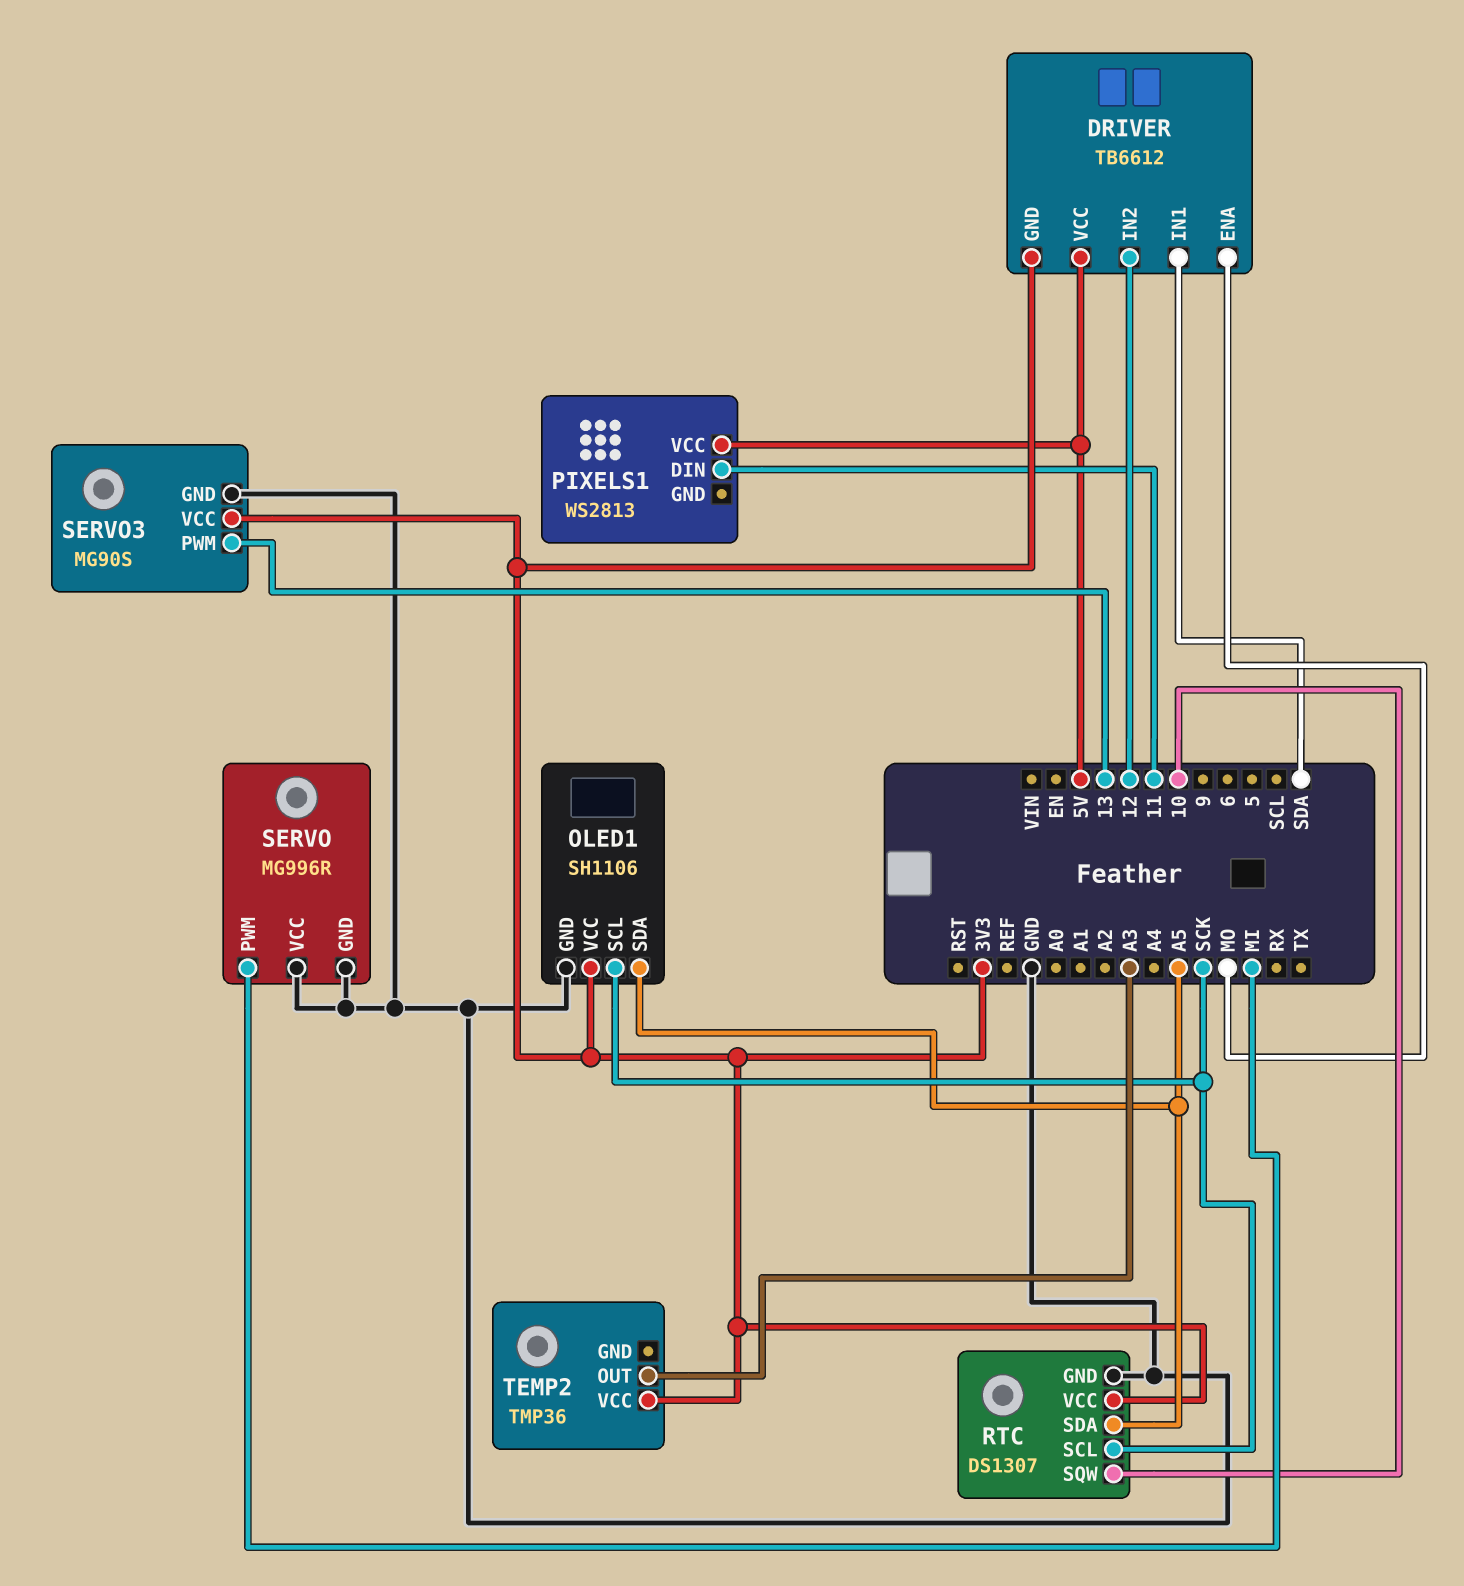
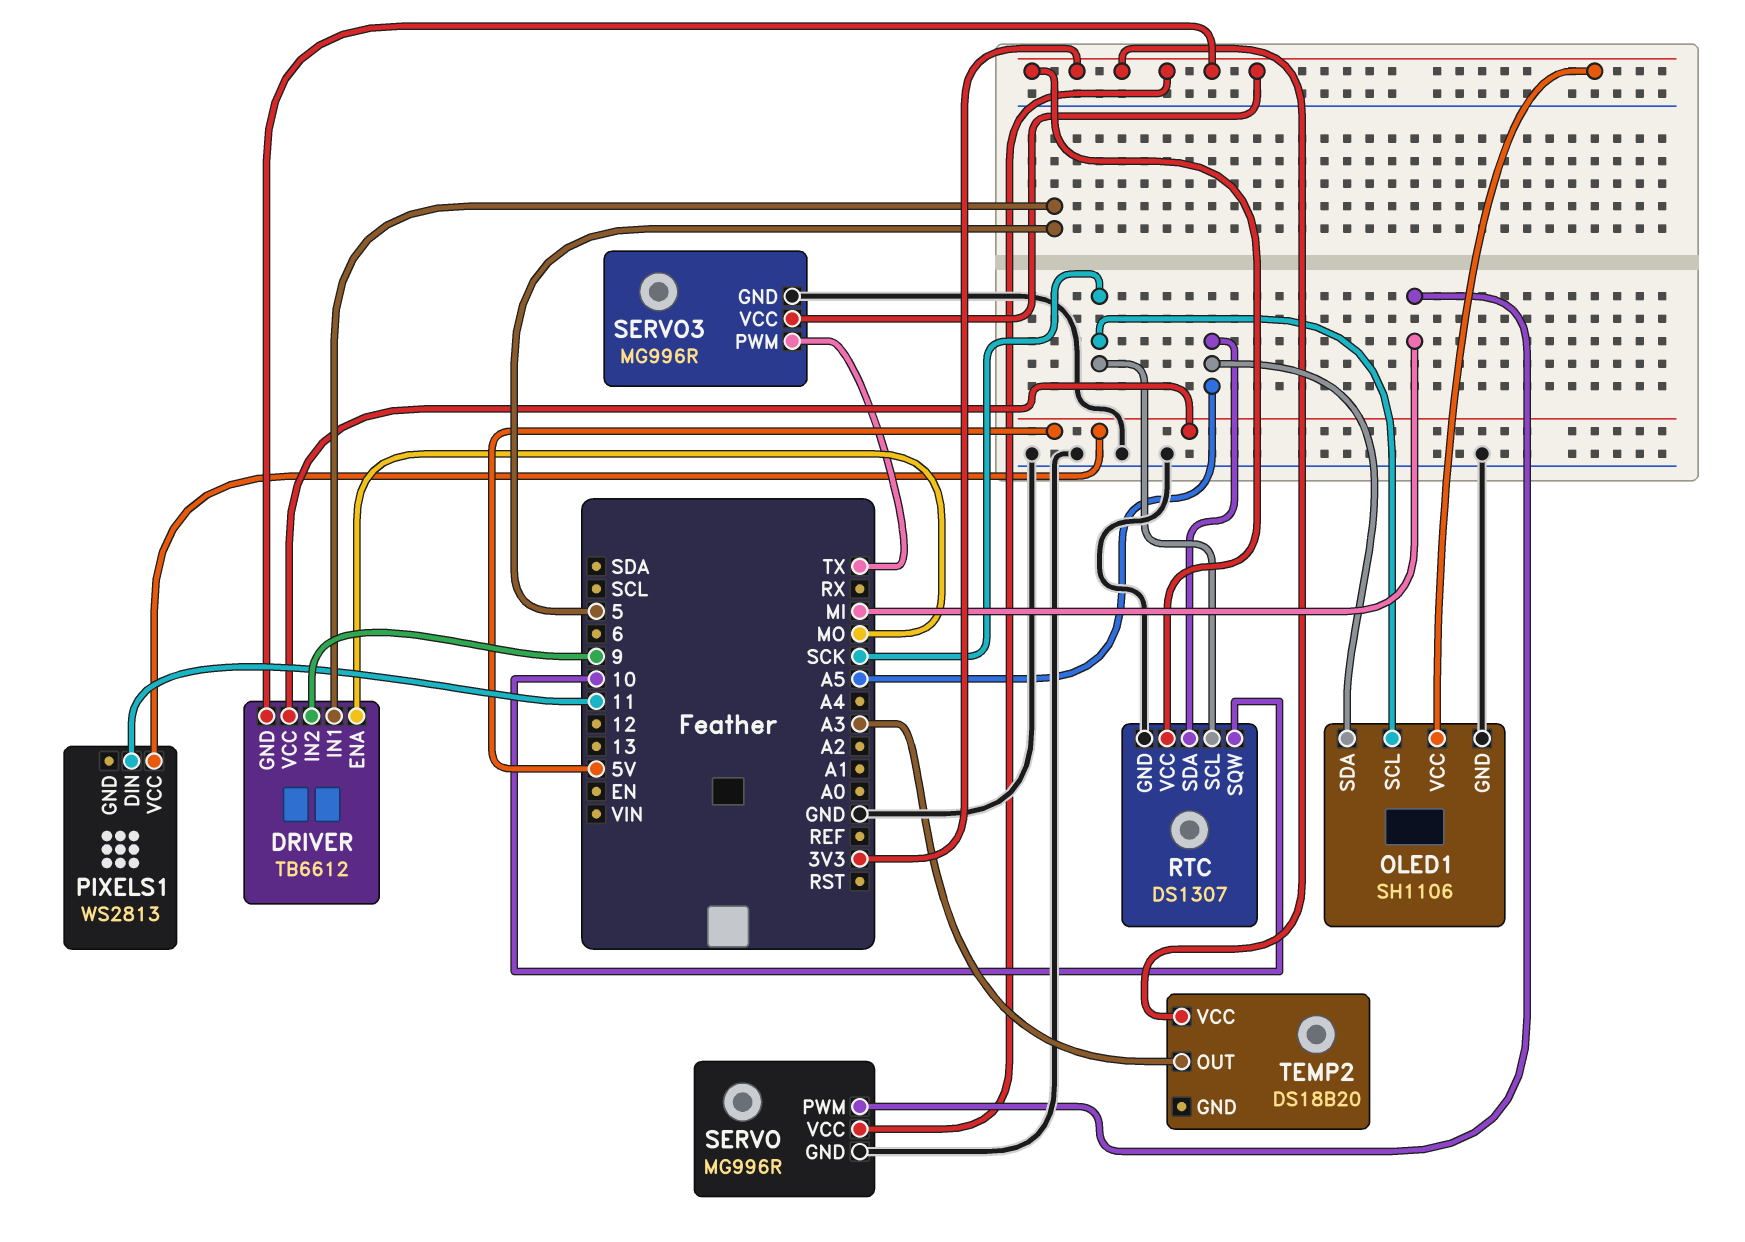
DRIVER pin IN1: SDA -> 5
DRIVER pin IN2: 12 -> 9
SERVO pin VCC: GND -> 3V3
SERVO3: MG90S -> MG996R
SERVO3 pin PWM: 13 -> TX
TEMP2: TMP36 -> DS18B20

